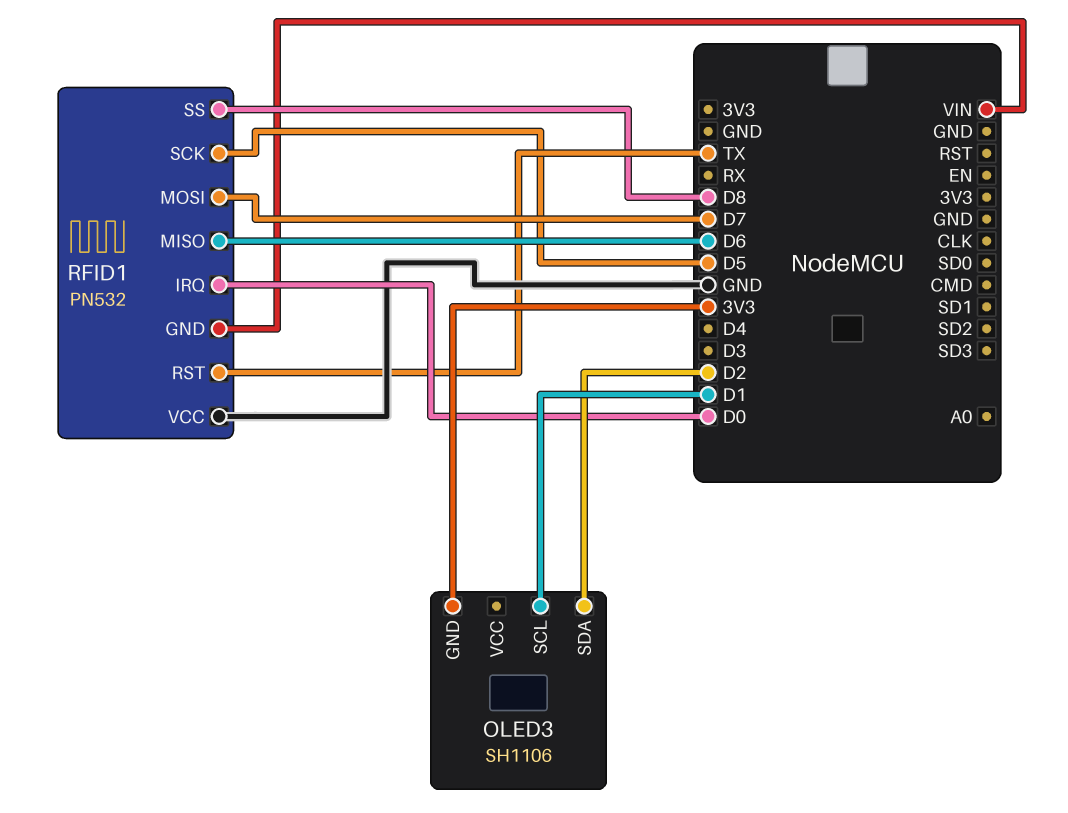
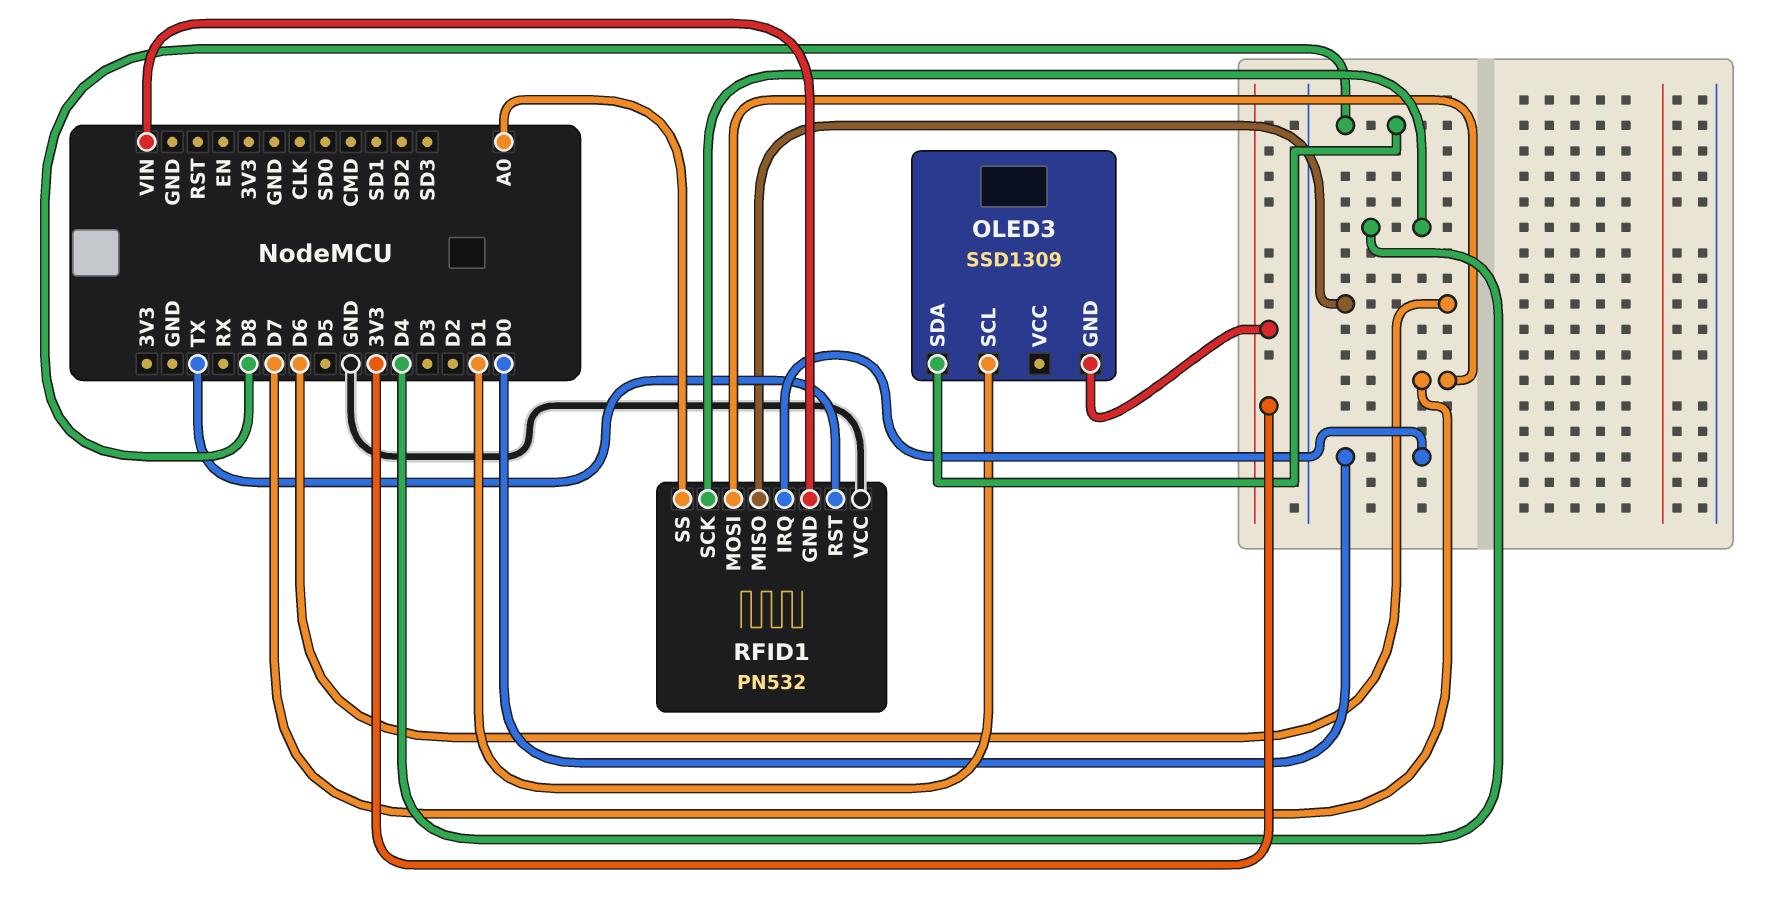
OLED3: SH1106 -> SSD1309
OLED3 pin SDA: D2 -> D8
RFID1 pin SCK: D5 -> D4
RFID1 pin SS: D8 -> A0

